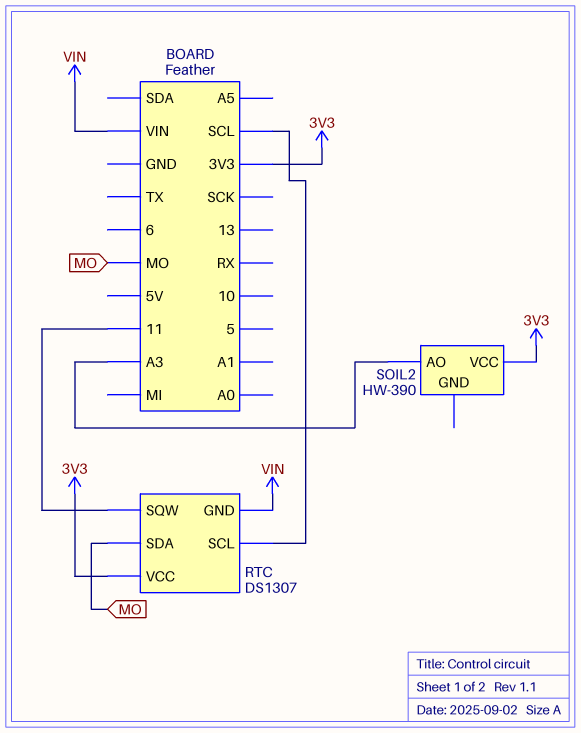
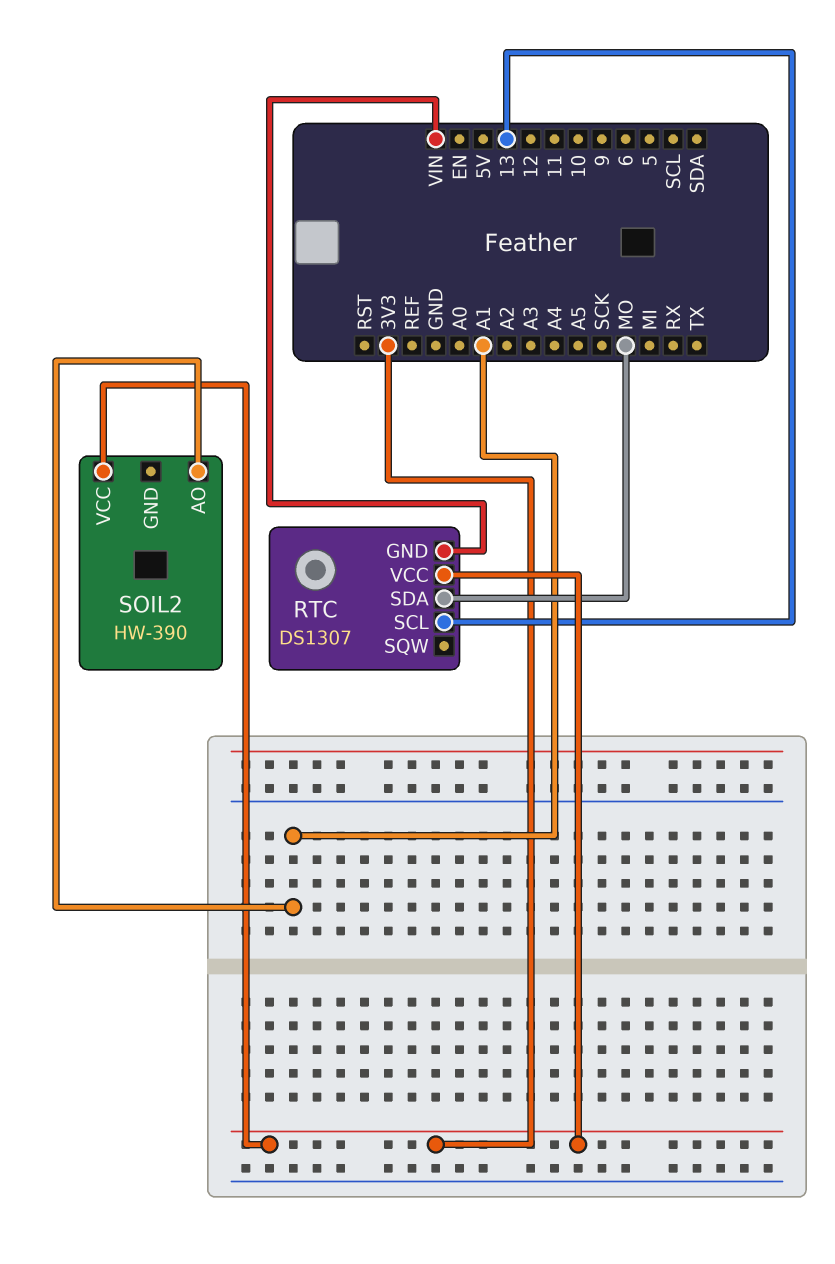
RTC pin SCL: SCL -> 13
RTC pin SQW: 11 -> none
SOIL2 pin AO: A3 -> A1

